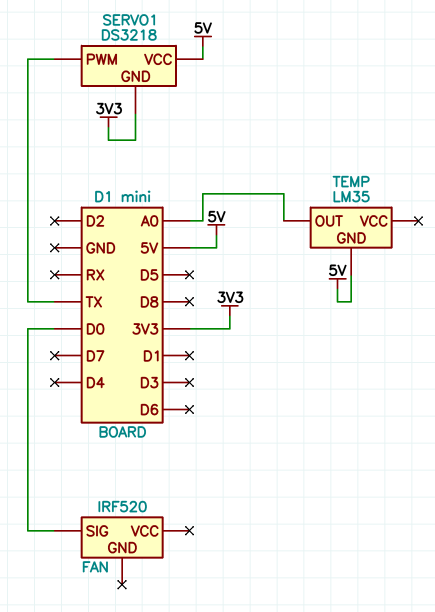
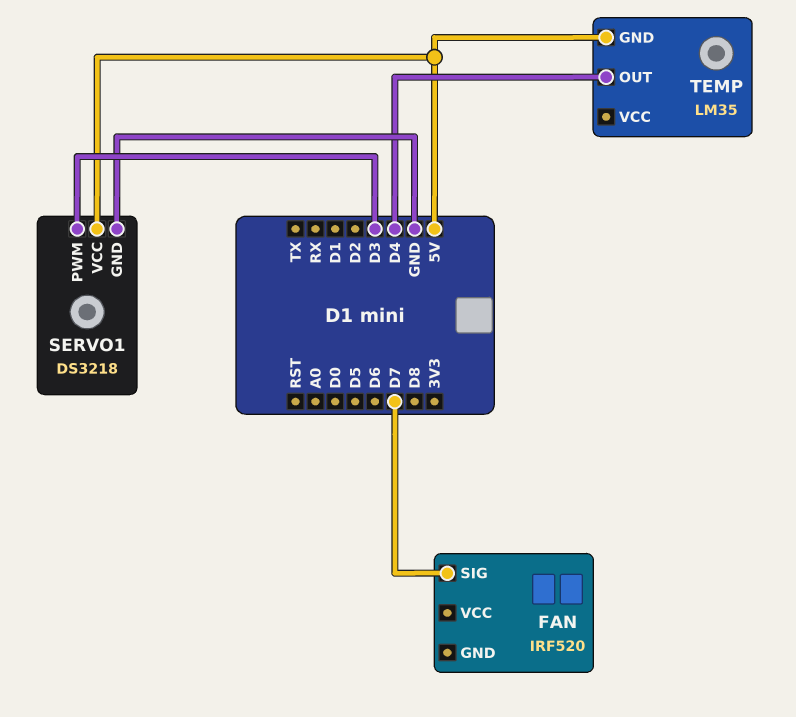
FAN pin SIG: D0 -> D7
SERVO1 pin GND: 3V3 -> GND
SERVO1 pin PWM: TX -> D3
TEMP pin OUT: A0 -> D4

